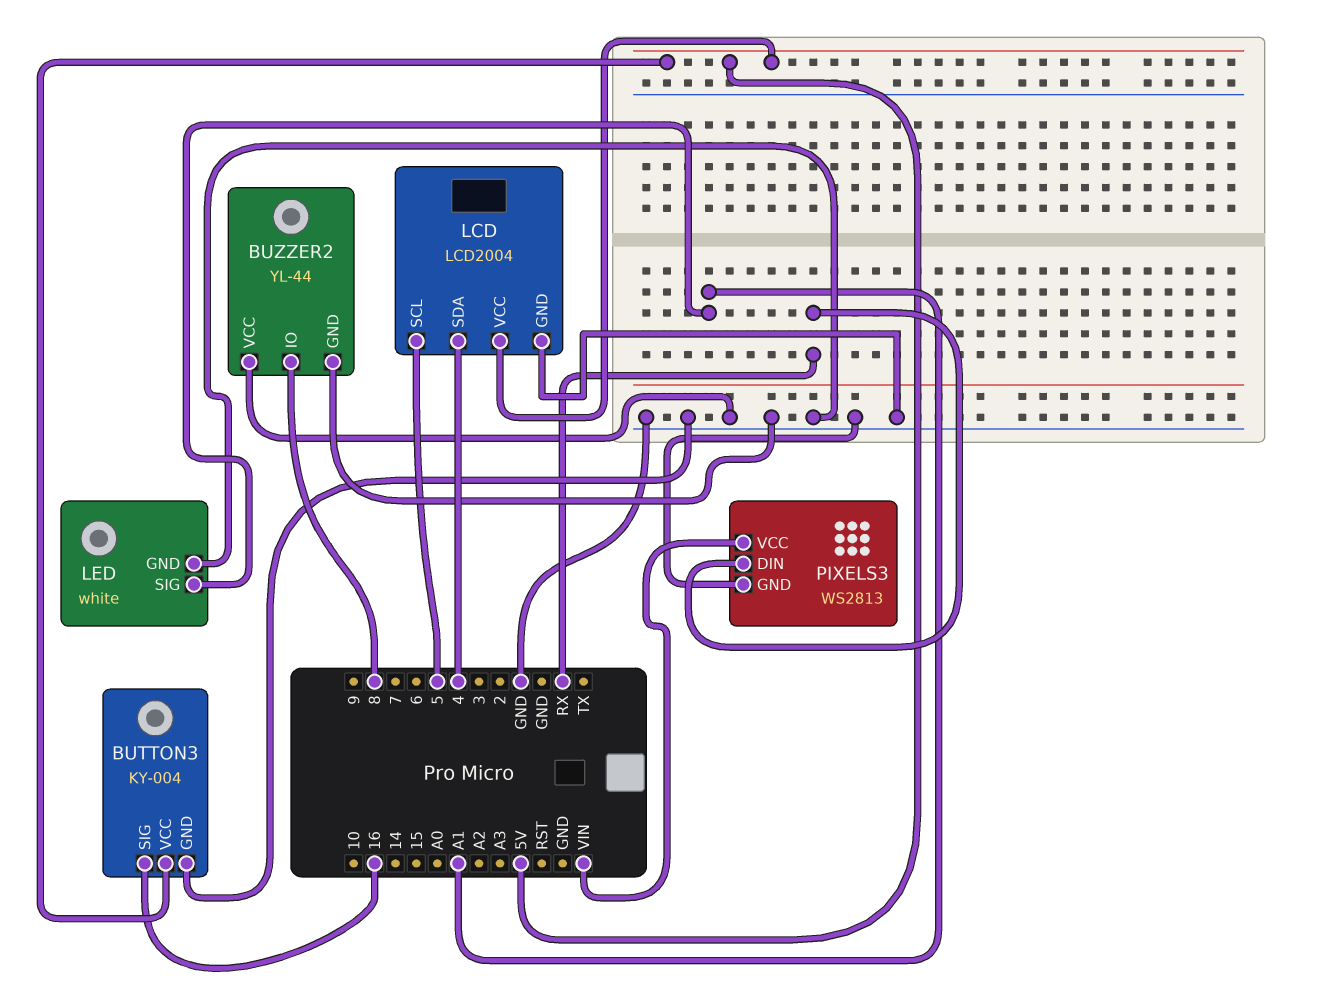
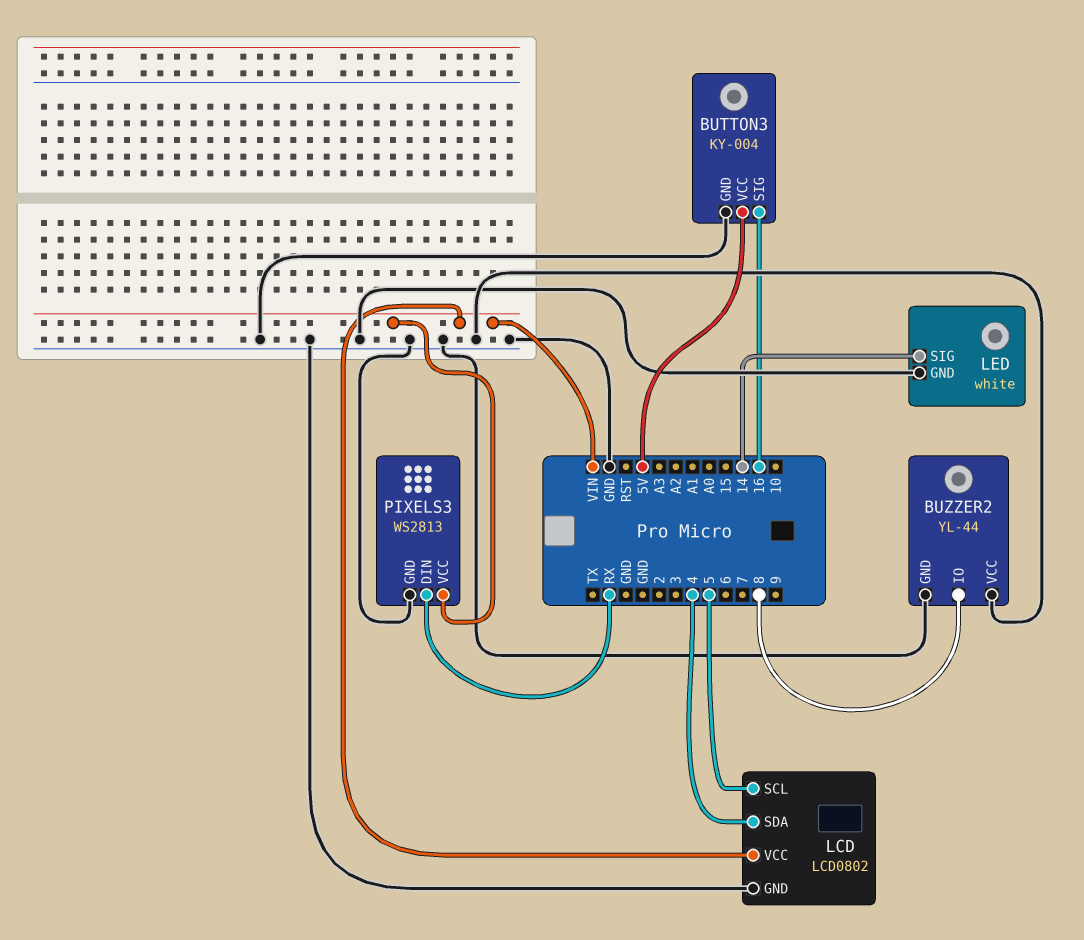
LCD: LCD2004 -> LCD0802
LCD pin VCC: 5V -> VIN
LED pin SIG: A1 -> 14

